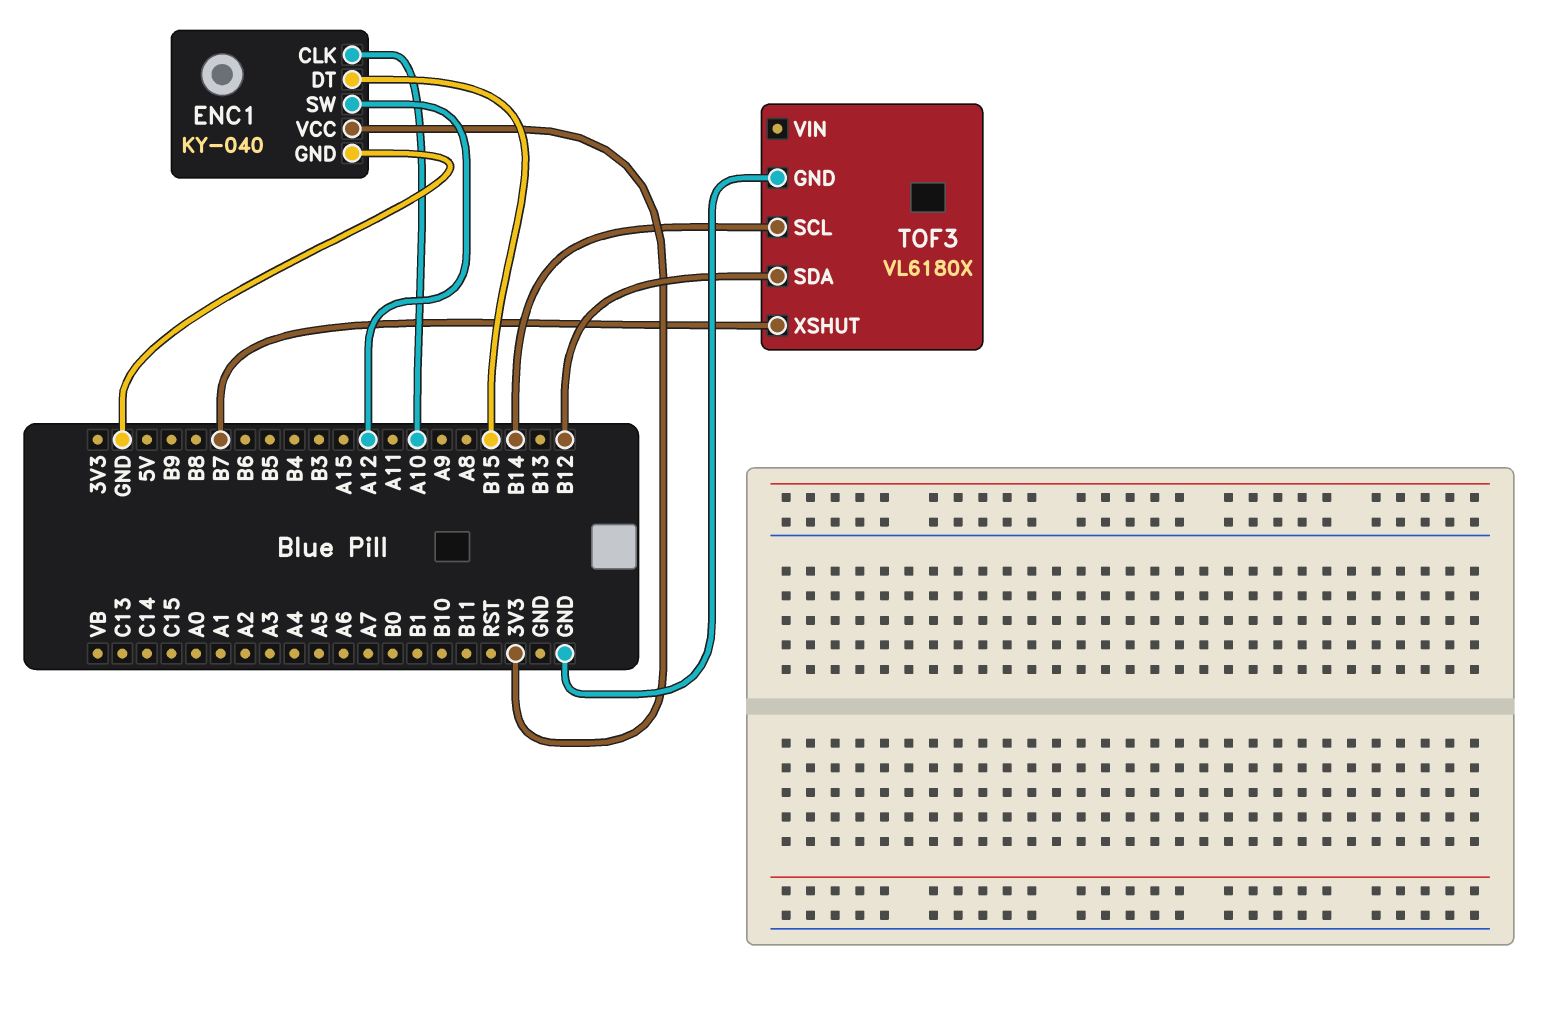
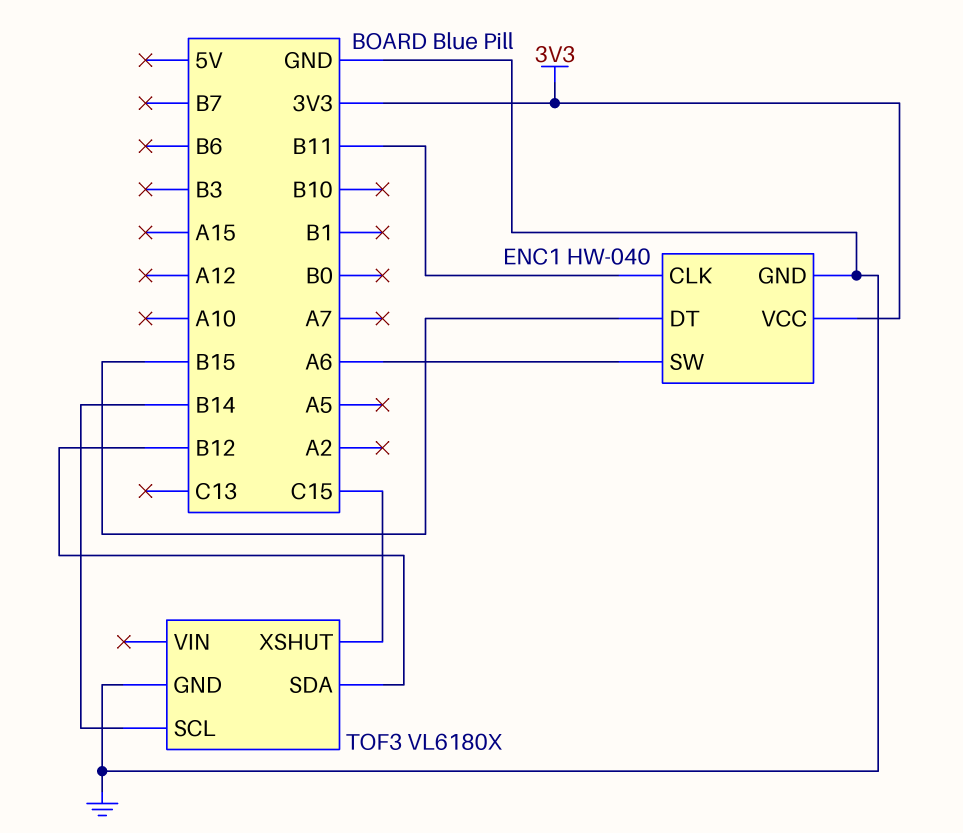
ENC1: KY-040 -> HW-040
ENC1 pin CLK: A10 -> B11
ENC1 pin SW: A12 -> A6
TOF3 pin XSHUT: B7 -> C15

